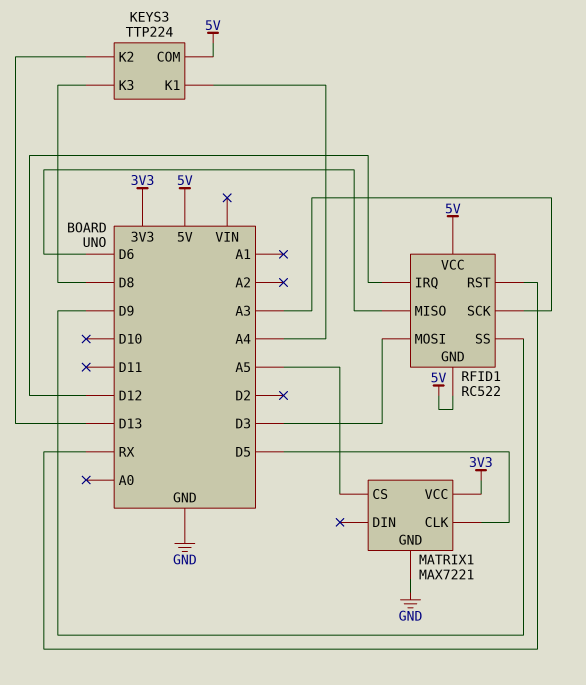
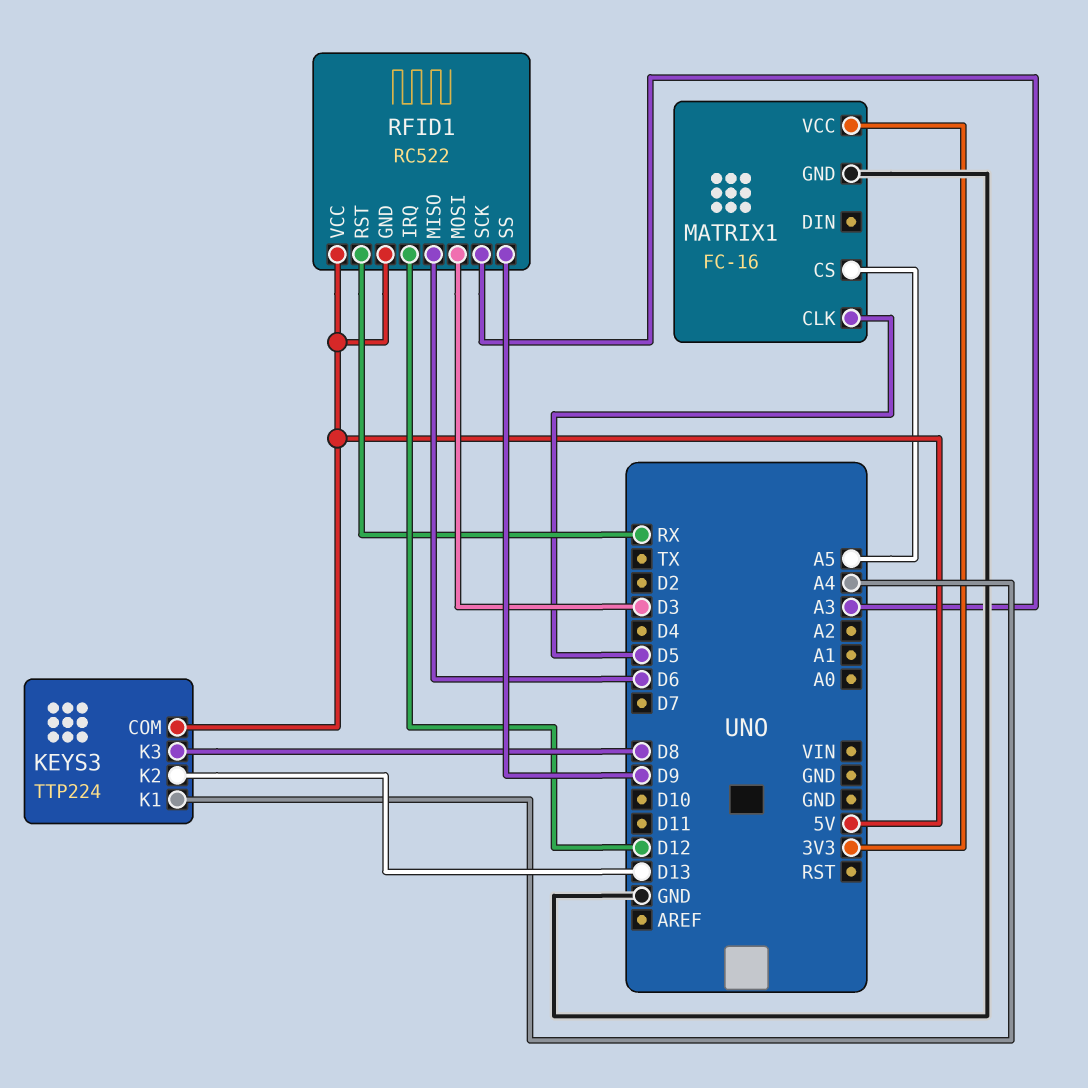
MATRIX1: MAX7221 -> FC-16

